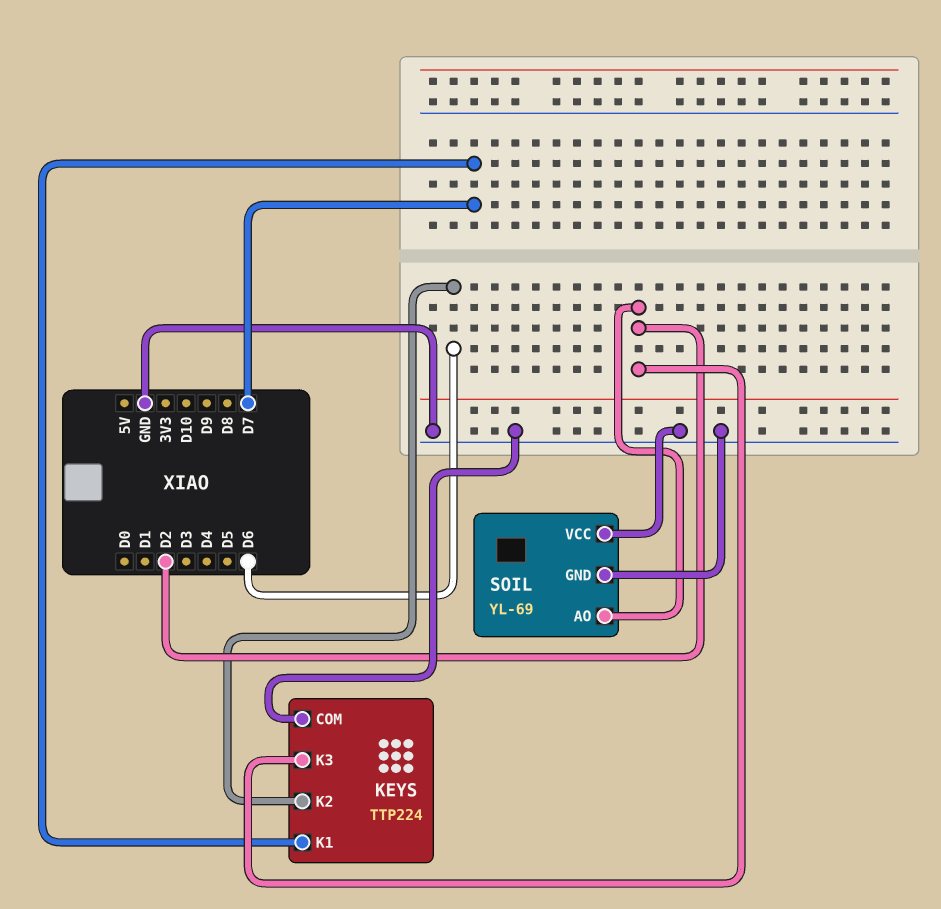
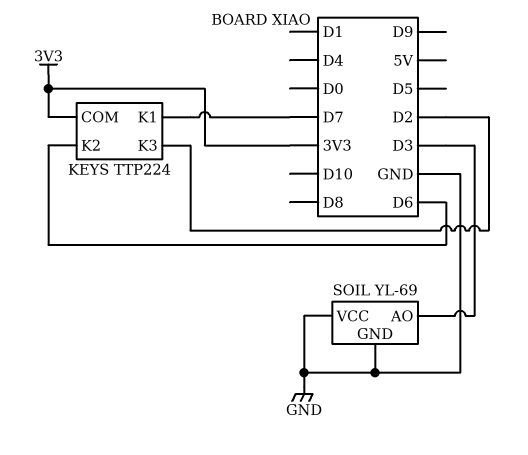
KEYS pin COM: GND -> 3V3
SOIL pin AO: D2 -> D3

